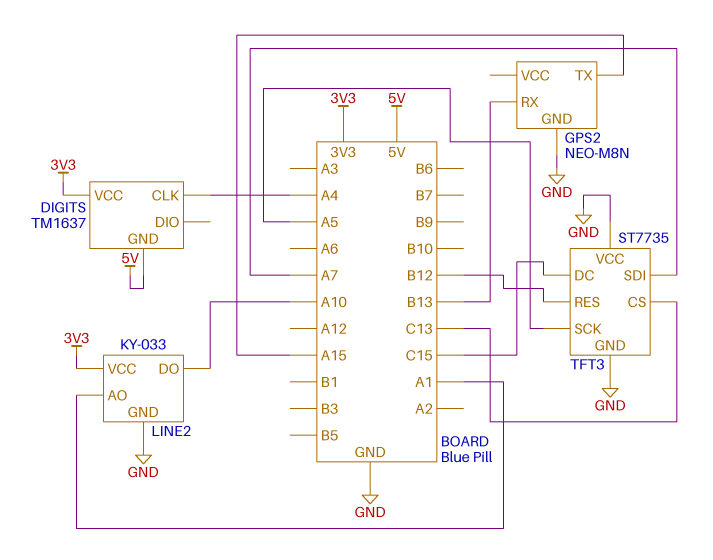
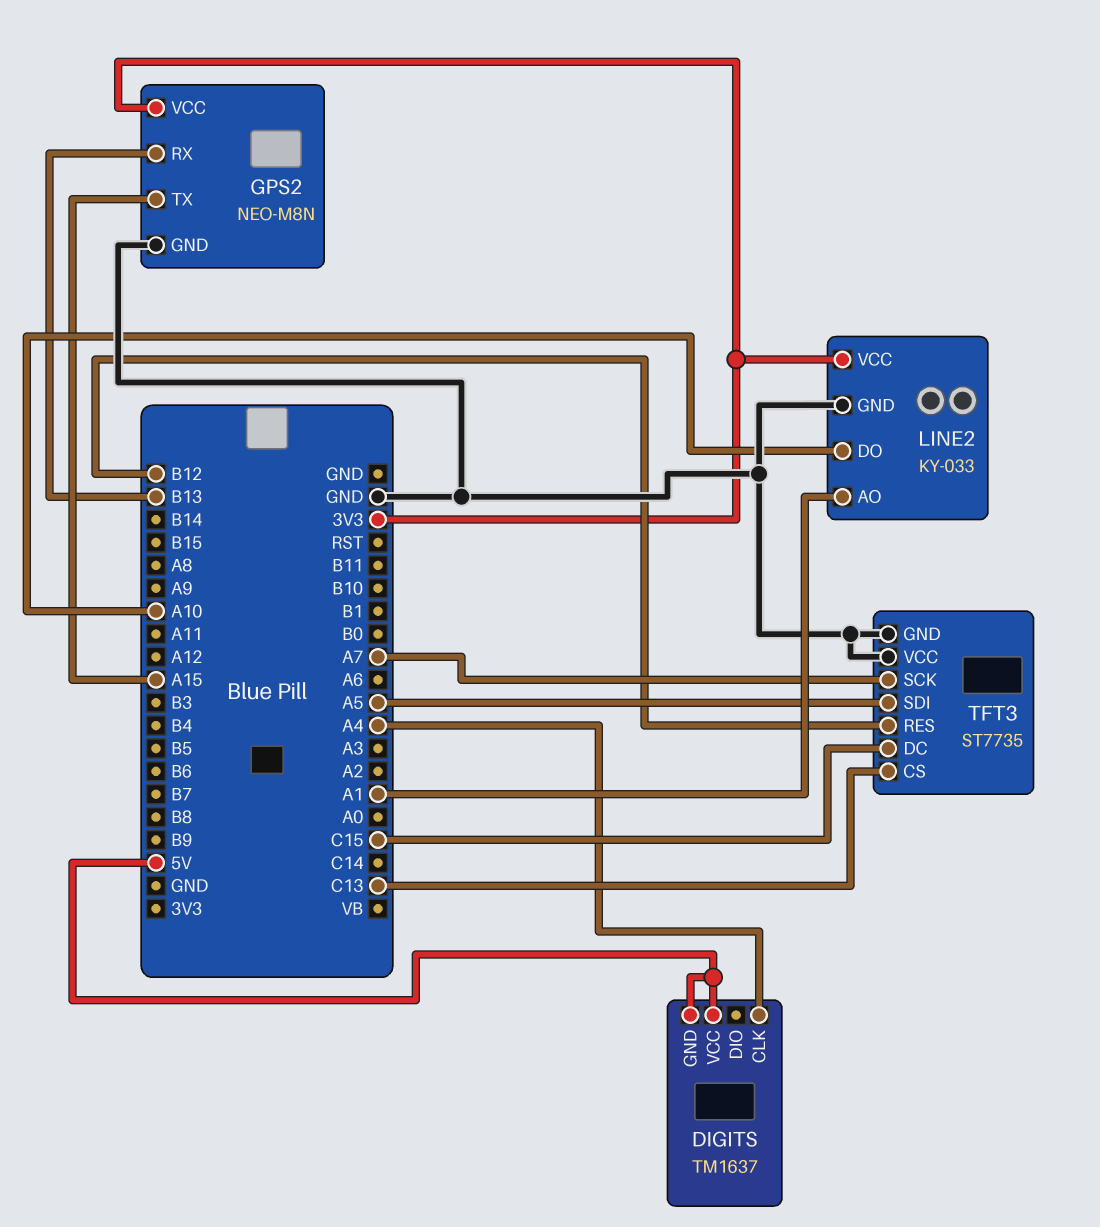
DIGITS pin VCC: 3V3 -> 5V
GPS2 pin VCC: none -> 3V3
TFT3 pin SCK: A5 -> A7
TFT3 pin SDI: A7 -> A5

